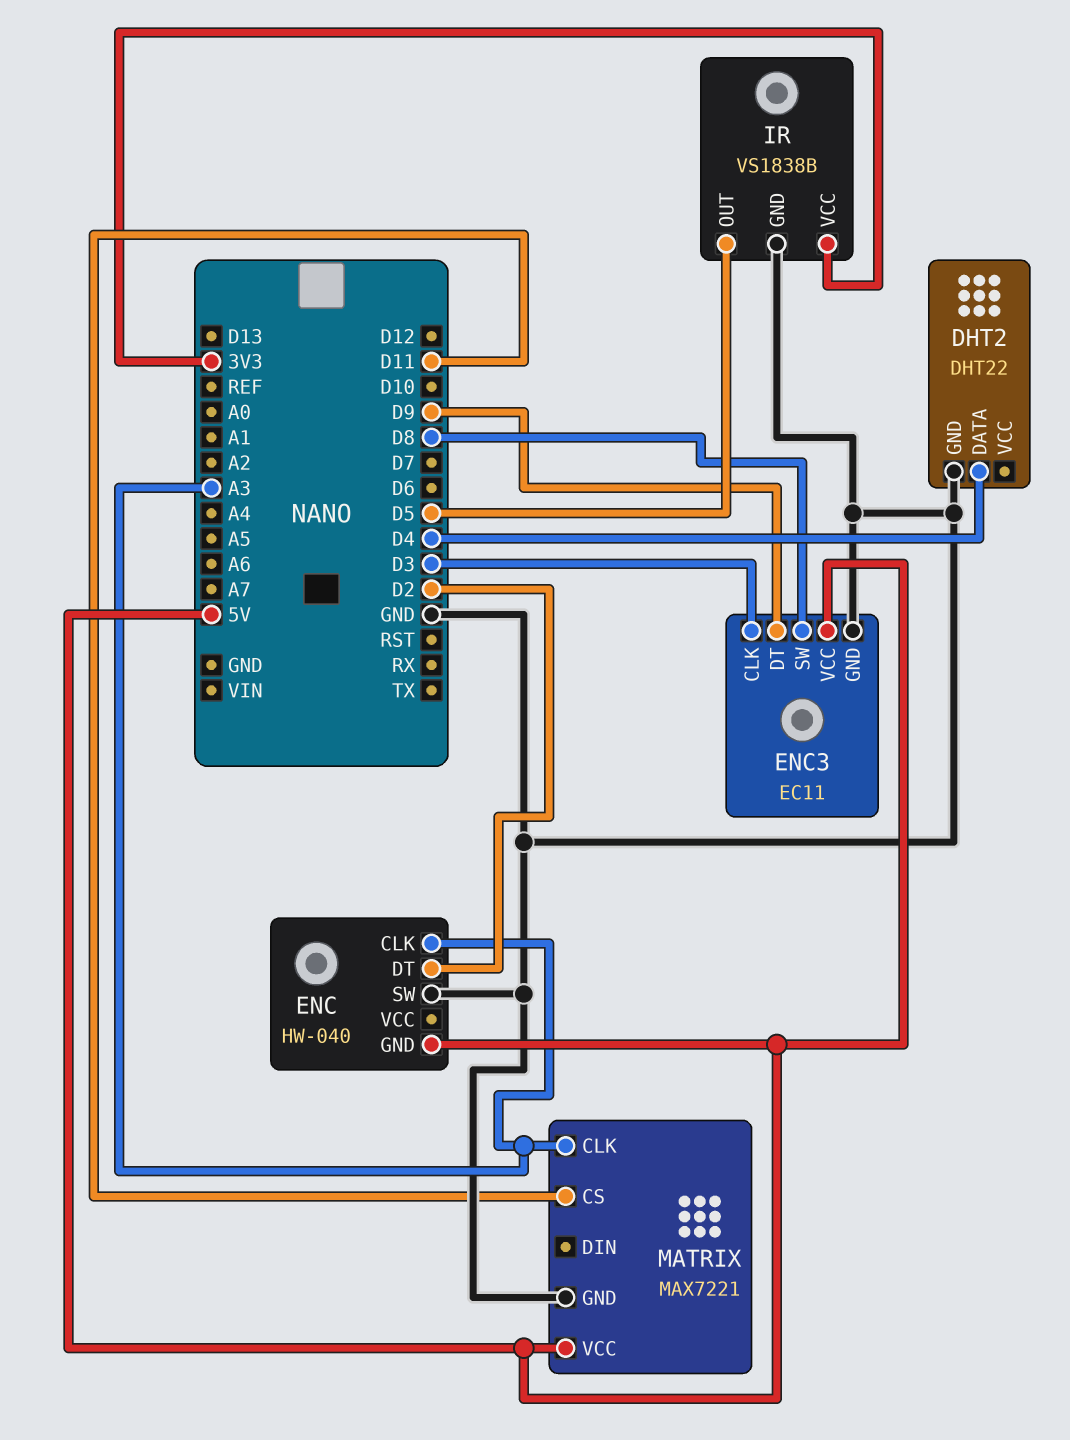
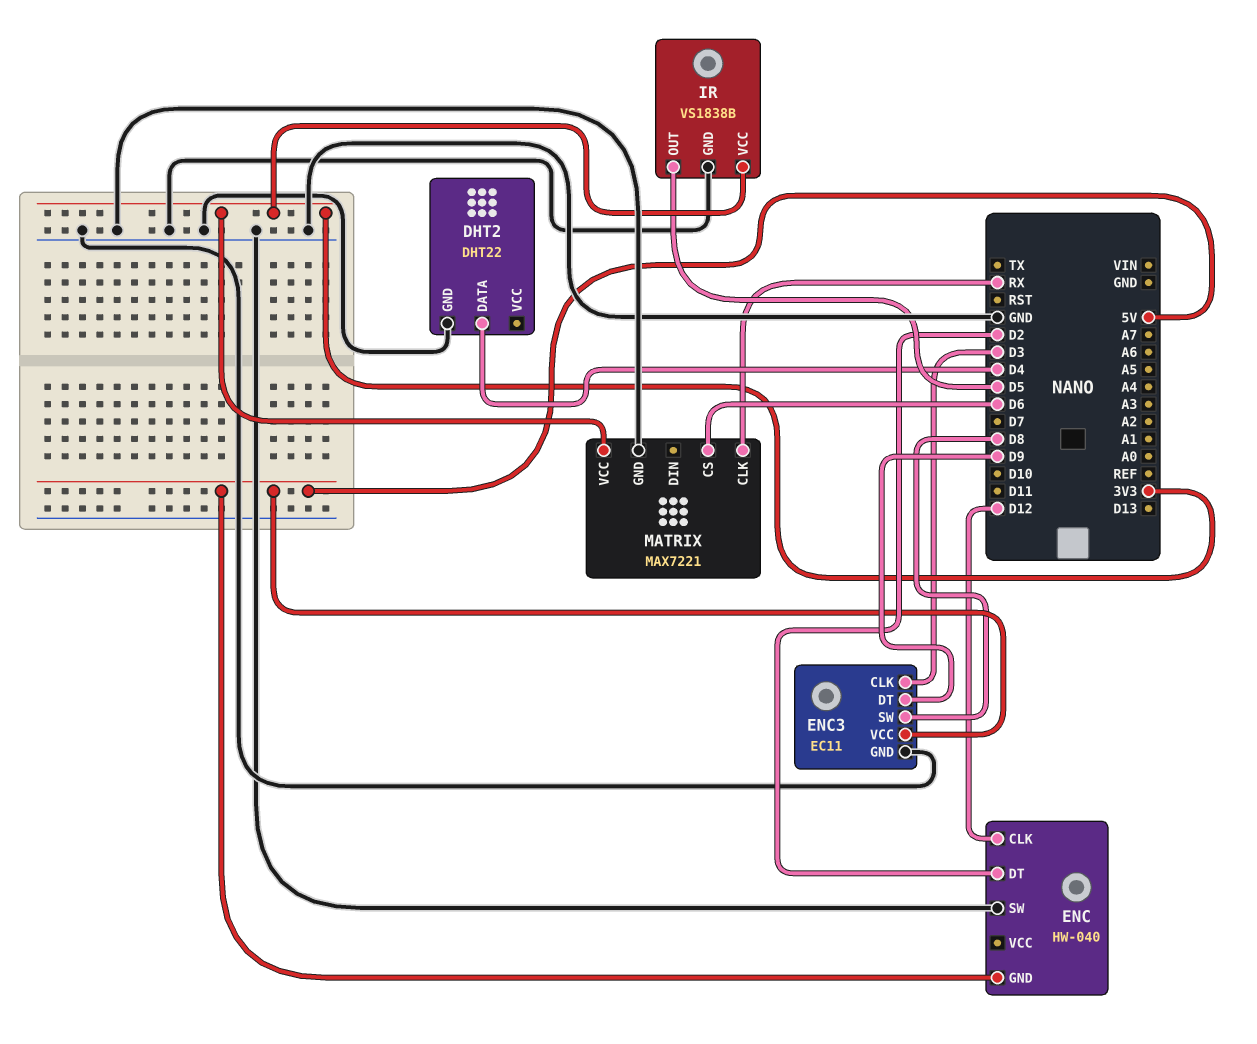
ENC pin CLK: A3 -> D12
MATRIX pin CLK: A3 -> RX
MATRIX pin CS: D11 -> D6
MATRIX pin VCC: 5V -> 3V3

